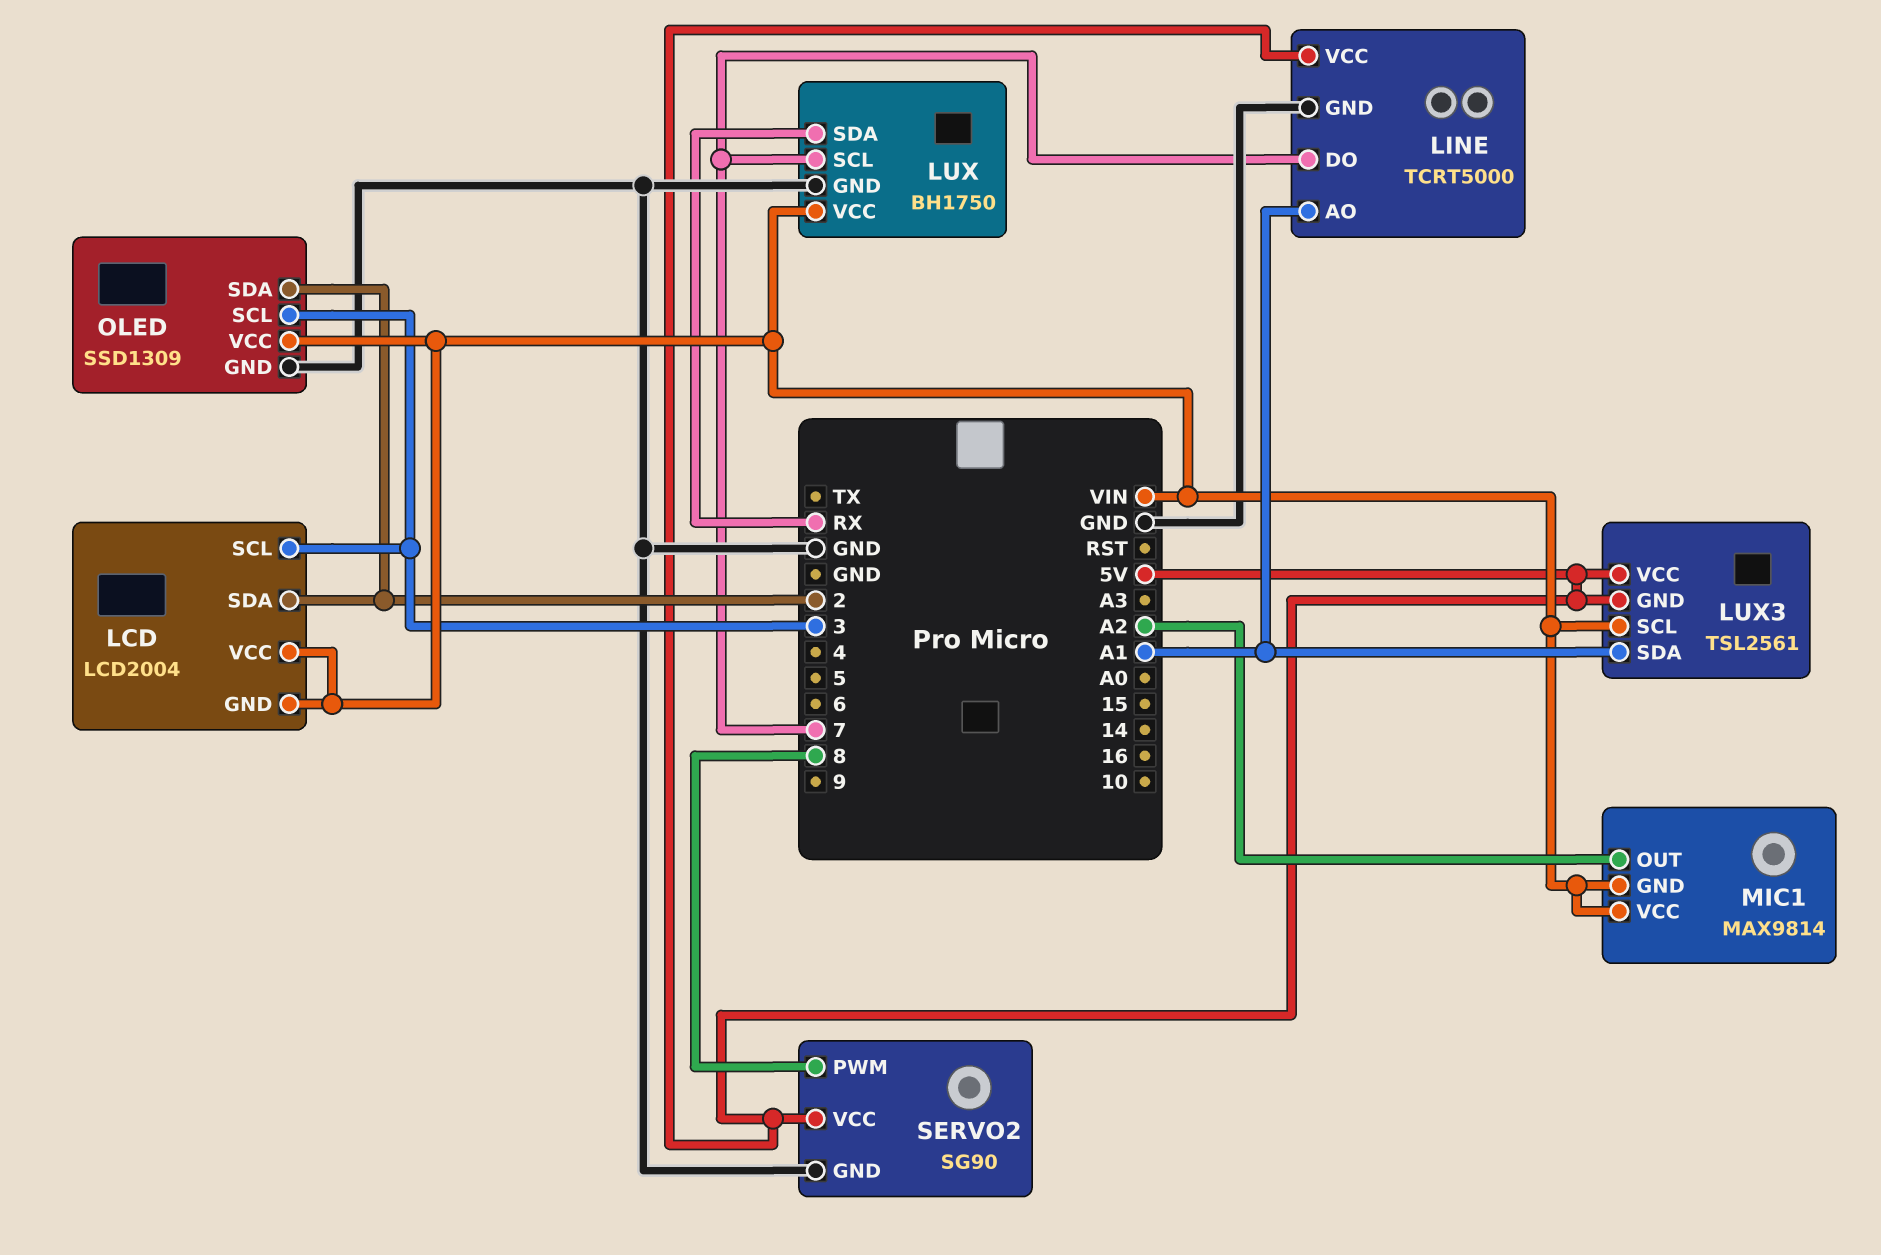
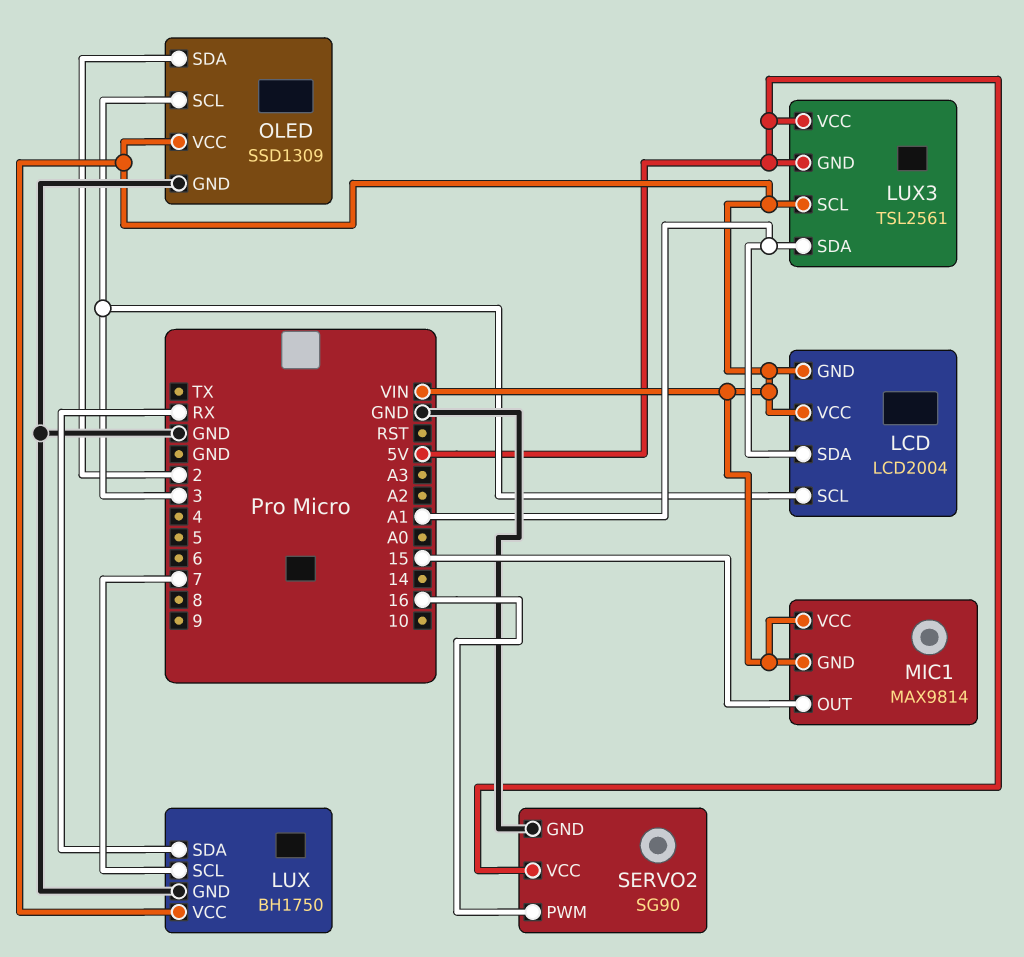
LCD pin SDA: 2 -> A1
LINE: TCRT5000 -> none
LINE pin AO: A1 -> none
LINE pin DO: 7 -> none
LINE pin GND: GND -> none
LINE pin VCC: 5V -> none
MIC1 pin OUT: A2 -> 15
SERVO2 pin PWM: 8 -> 16

